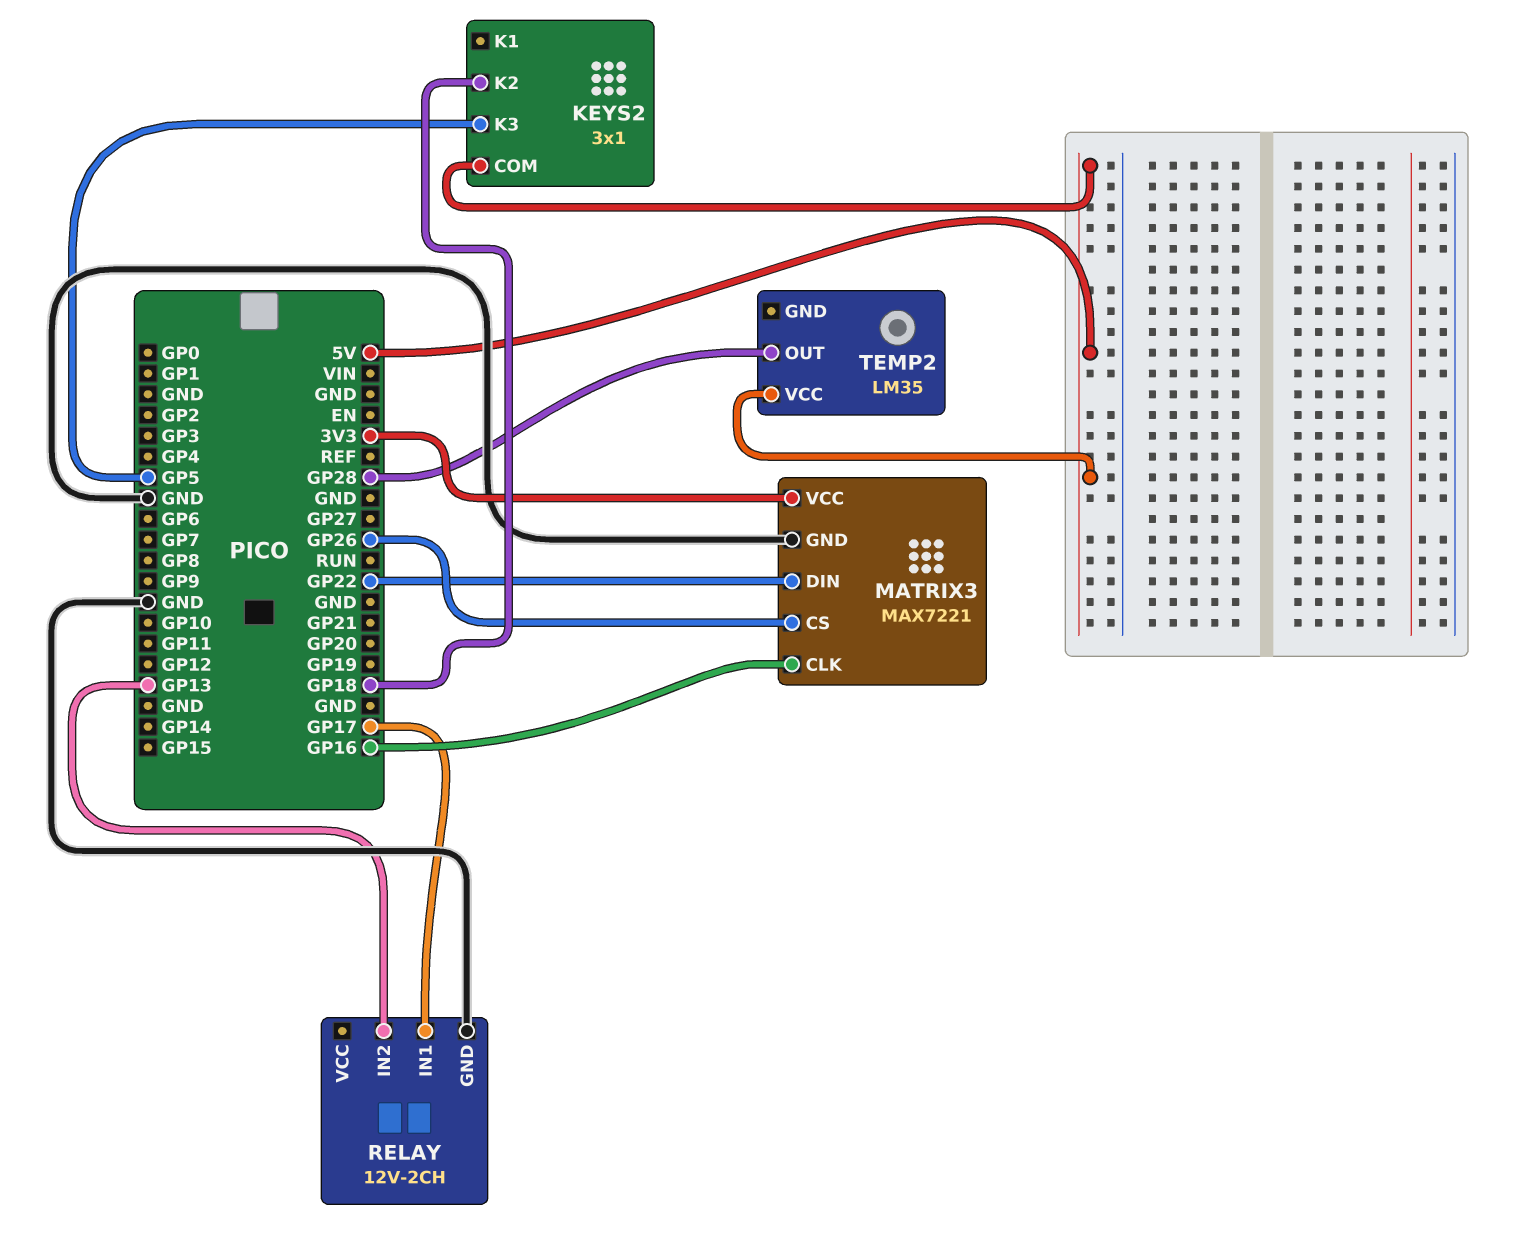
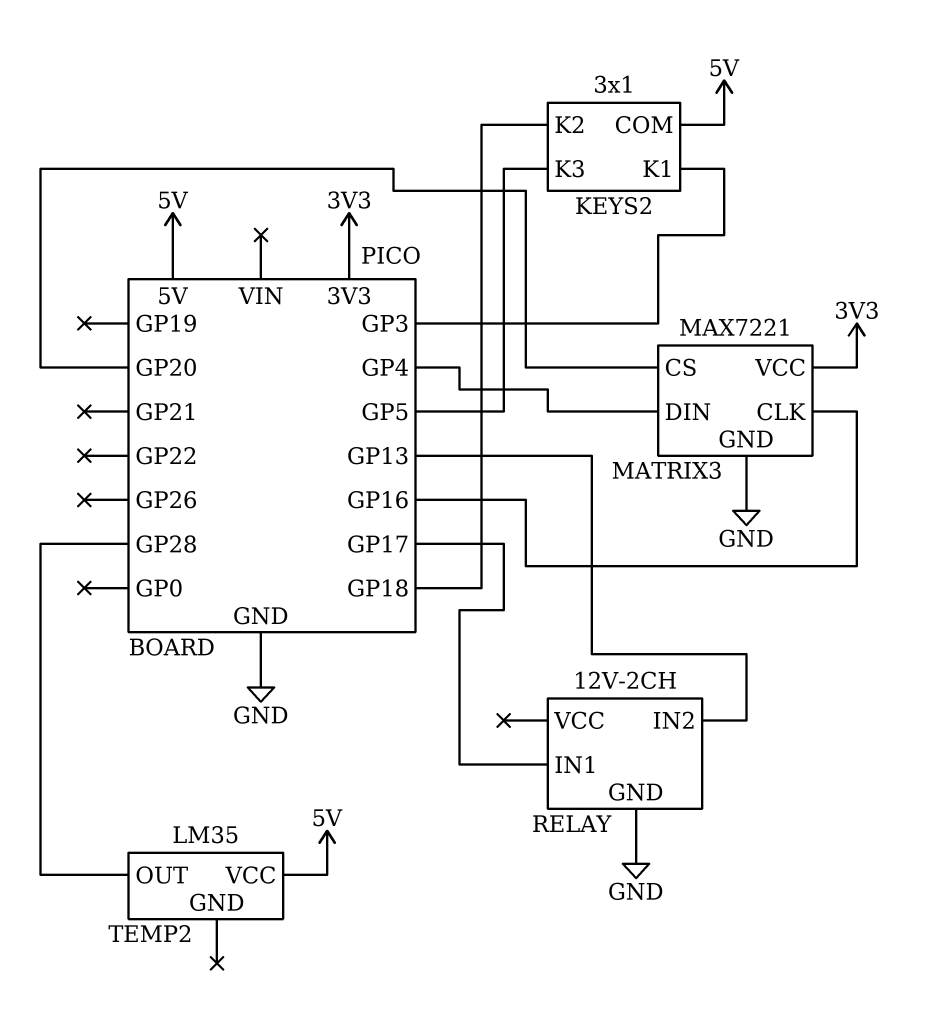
KEYS2 pin K1: none -> GP3
MATRIX3 pin CS: GP26 -> GP20
MATRIX3 pin DIN: GP22 -> GP4

